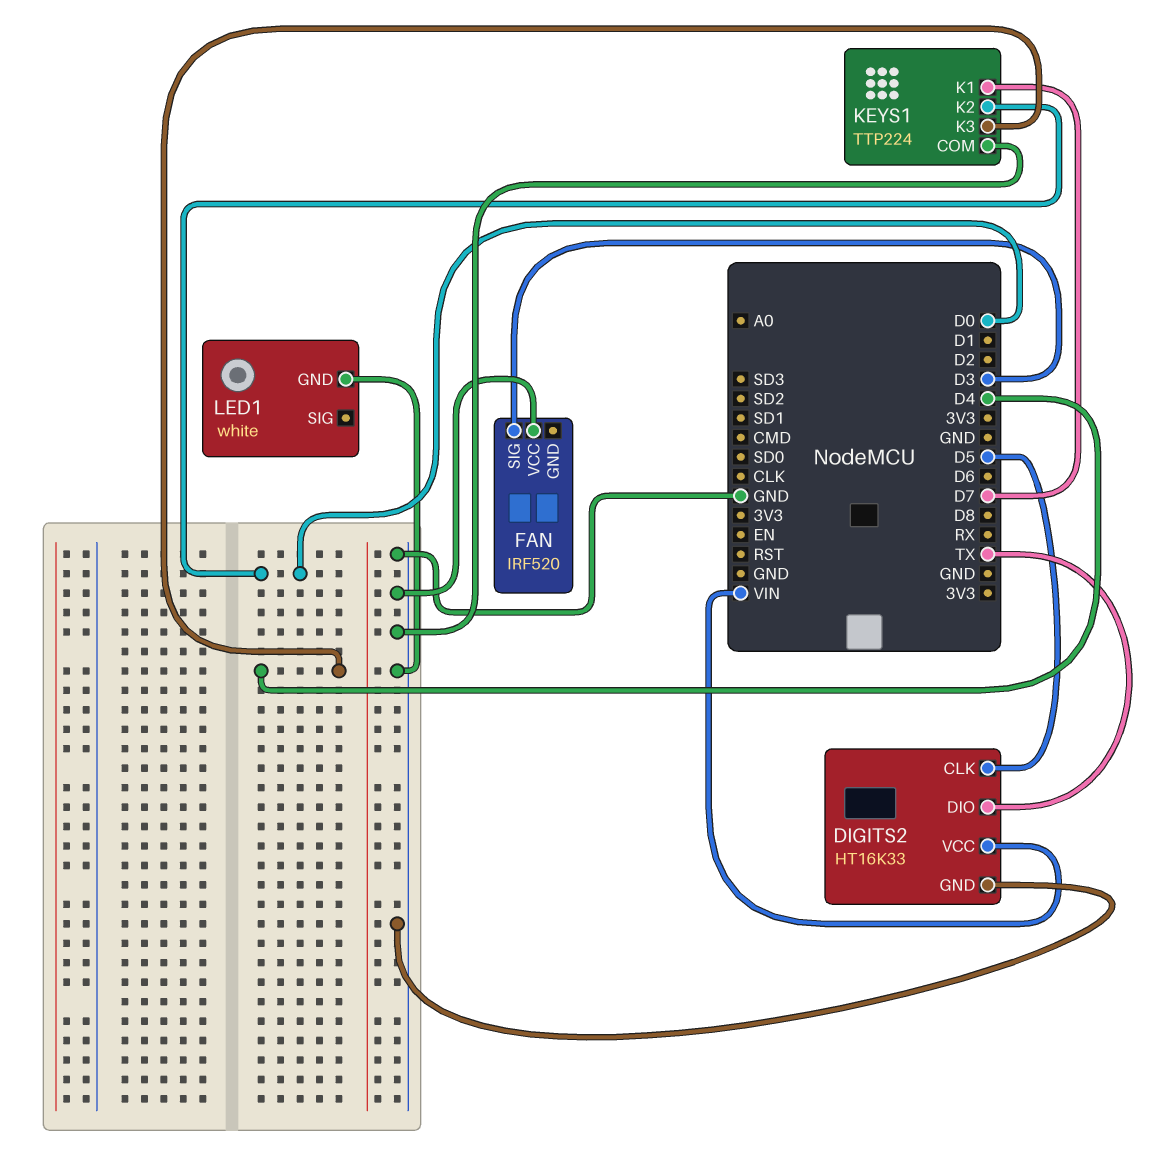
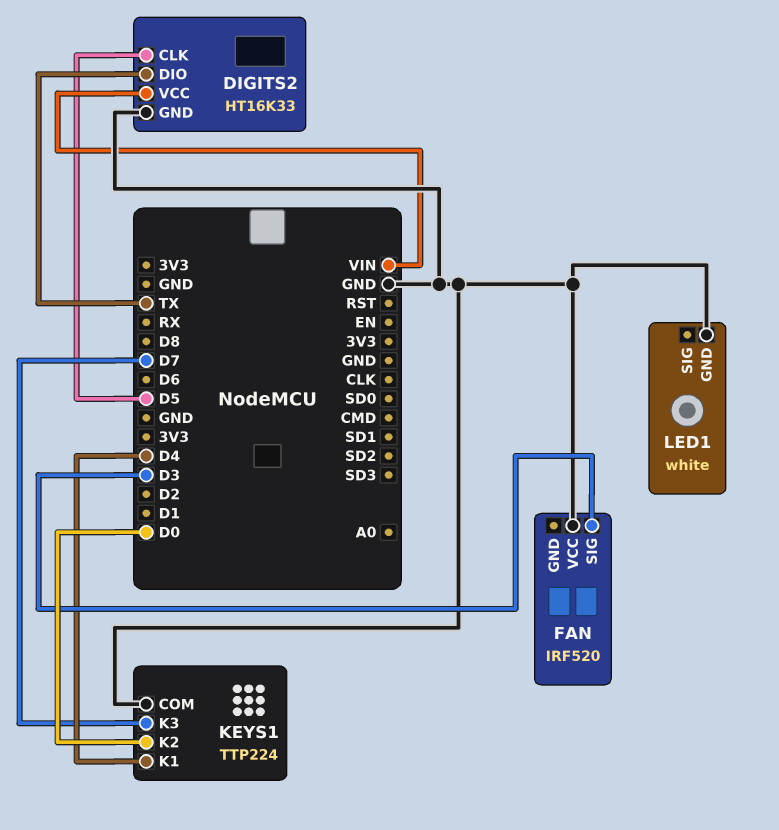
KEYS1 pin K1: D7 -> D4
KEYS1 pin K3: D4 -> D7

